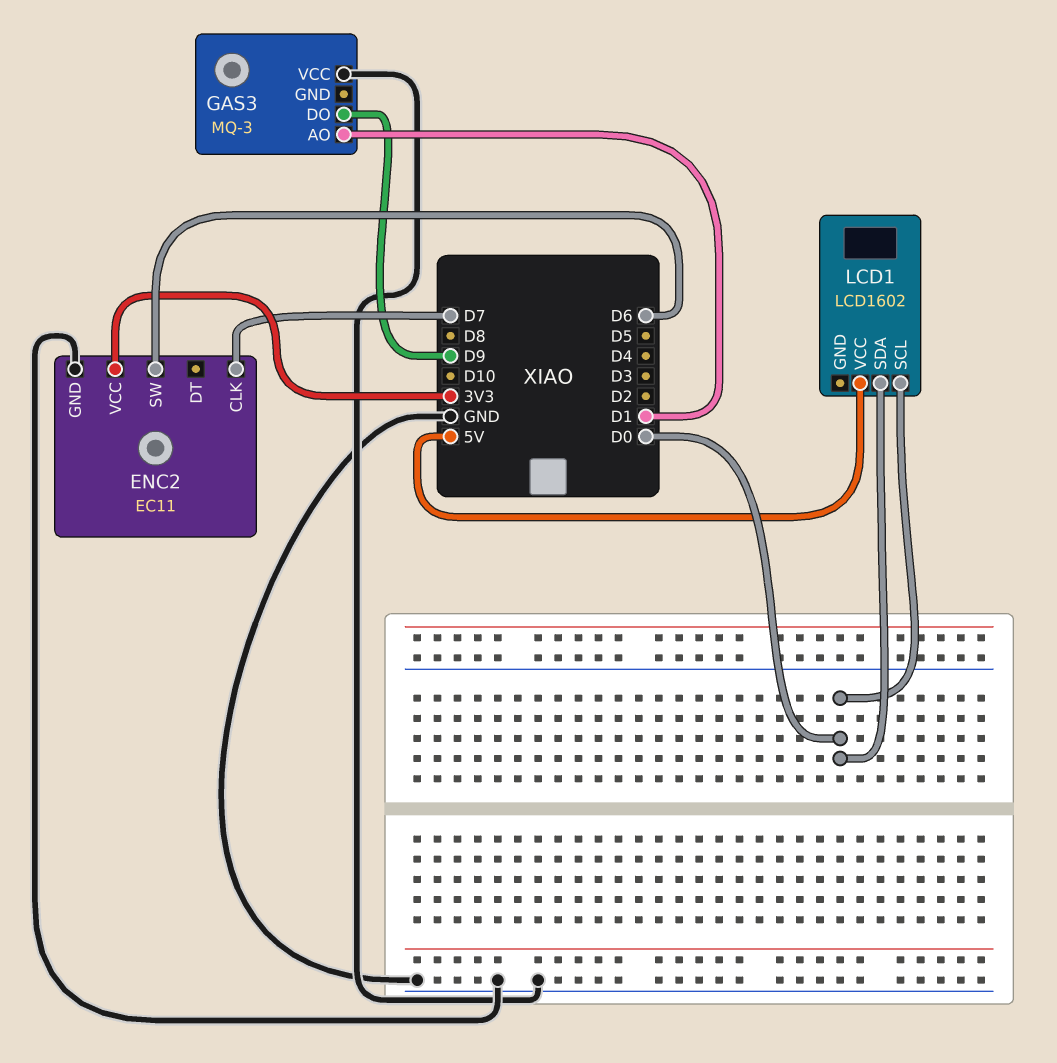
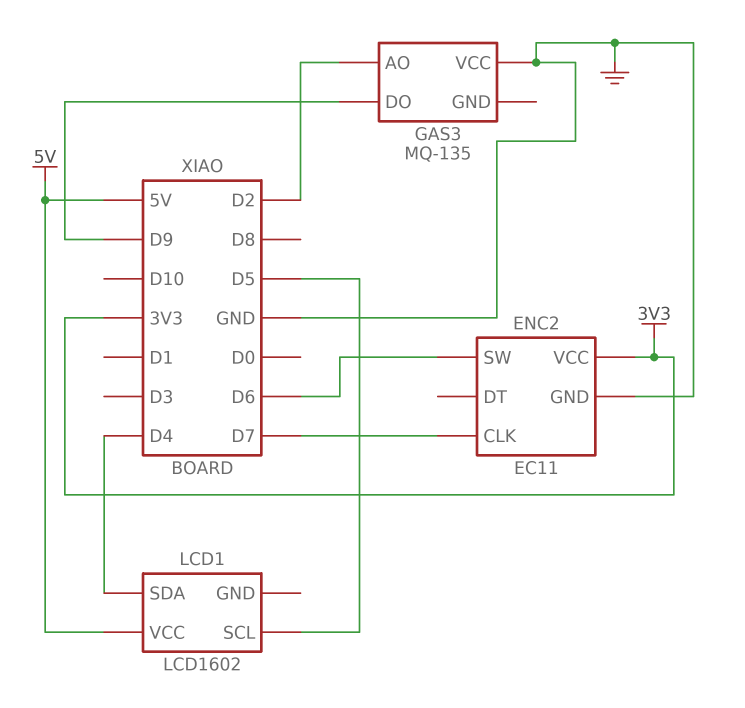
GAS3: MQ-3 -> MQ-135
GAS3 pin AO: D1 -> D2
LCD1 pin SCL: D0 -> D5
LCD1 pin SDA: D0 -> D4

